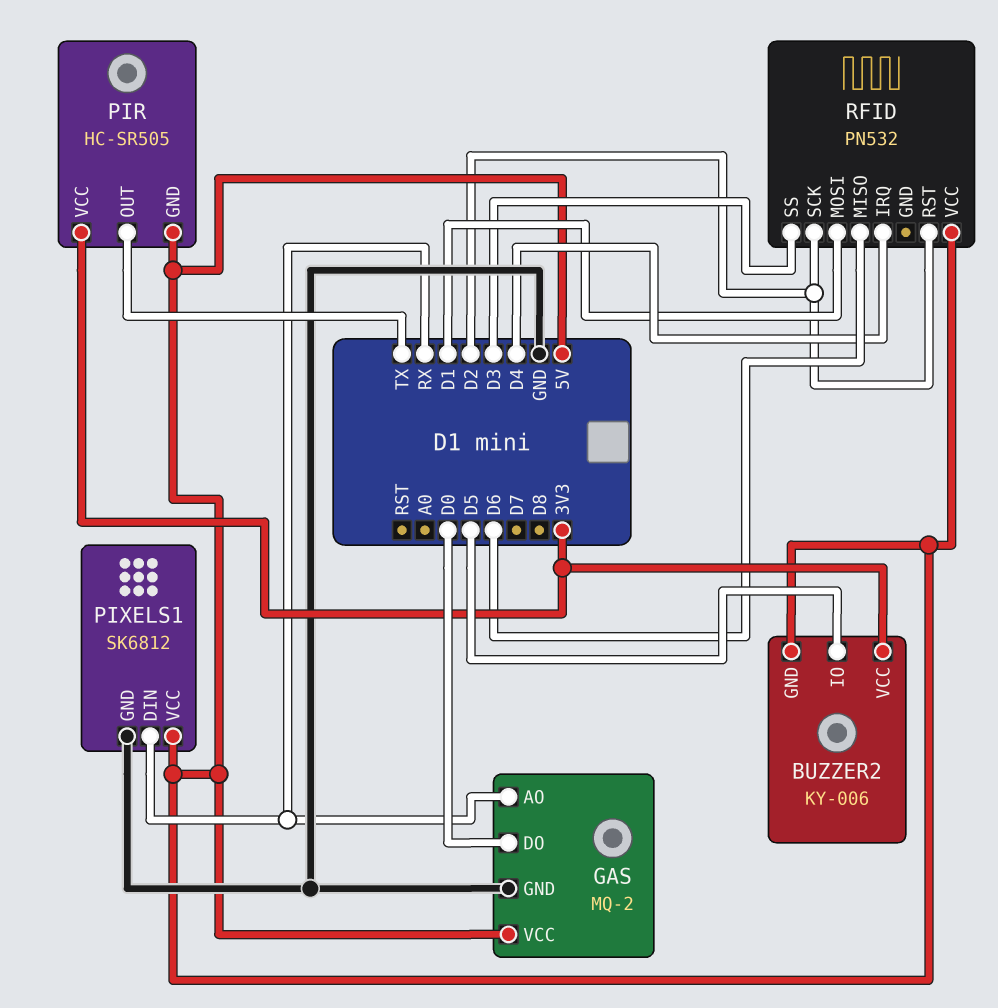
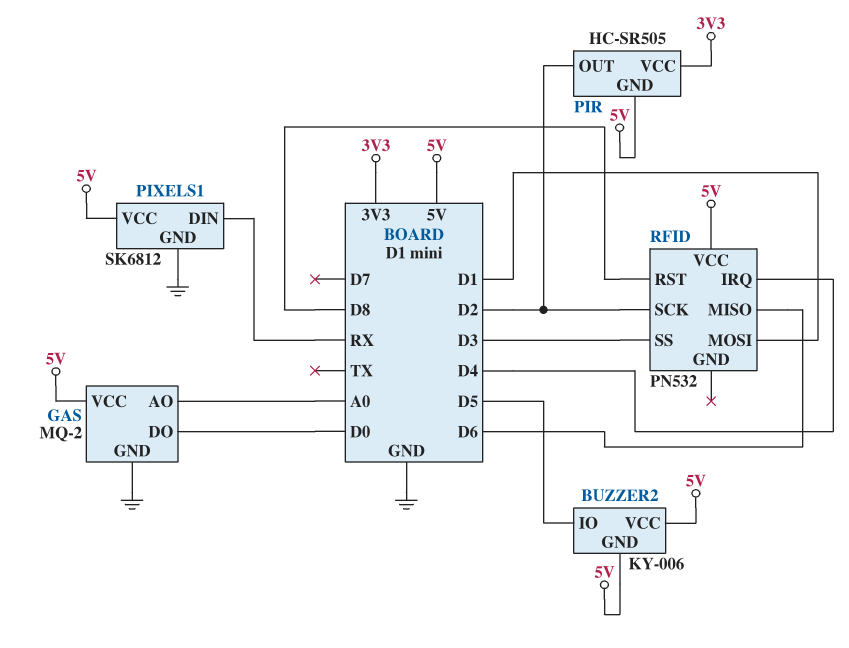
BUZZER2 pin VCC: 3V3 -> 5V
GAS pin AO: RX -> A0
PIR pin OUT: TX -> D2
RFID pin RST: D2 -> D8

